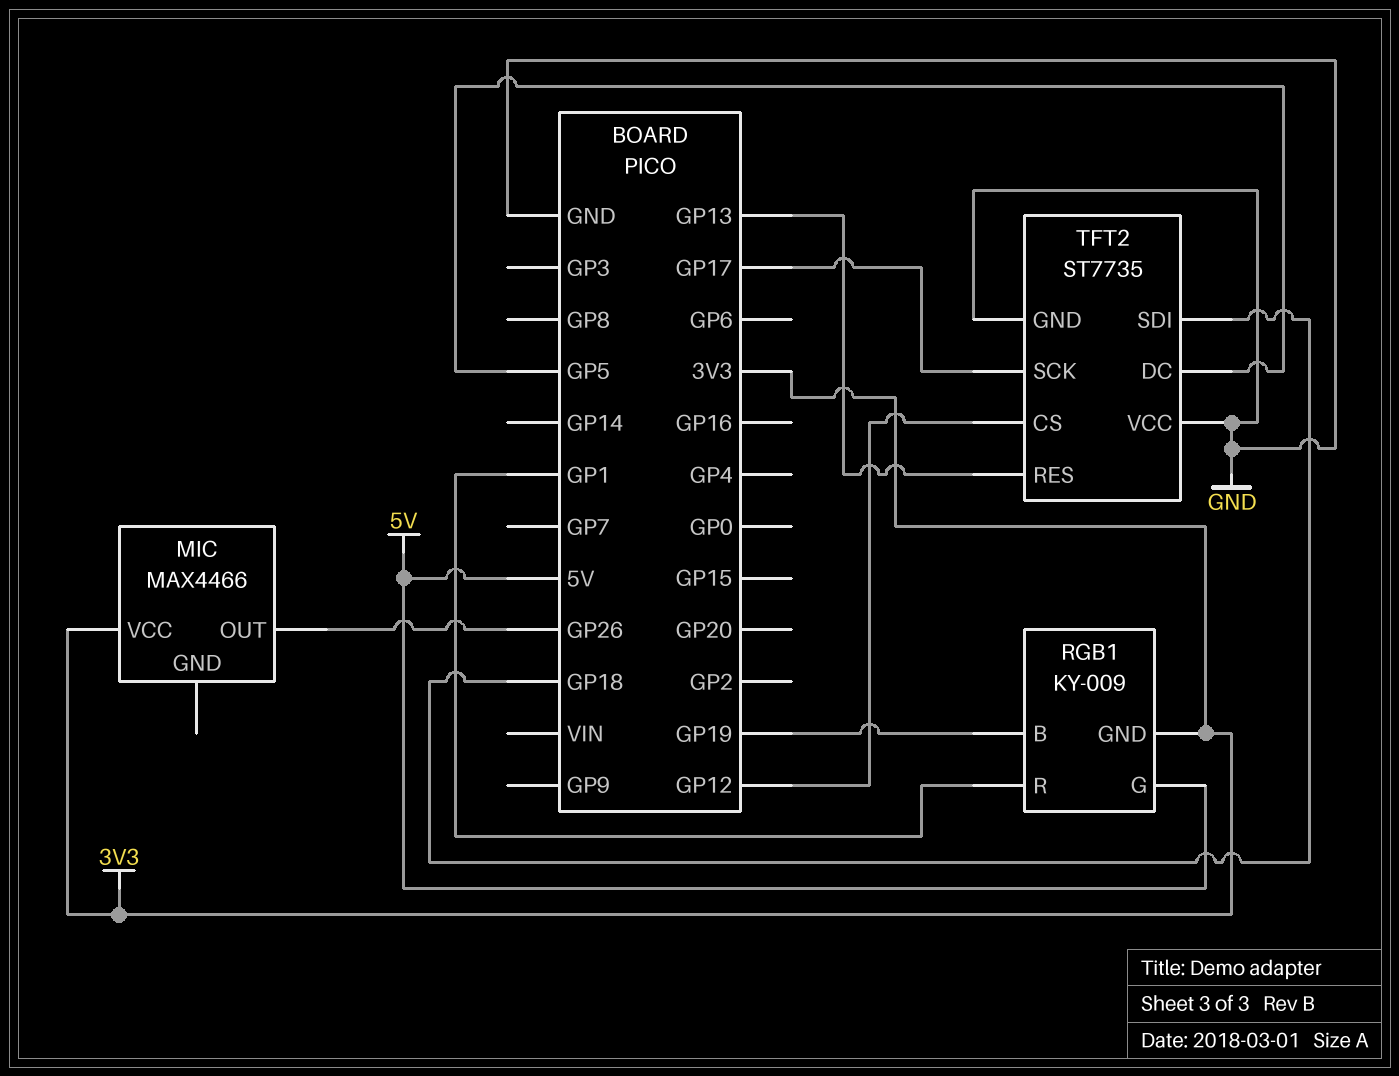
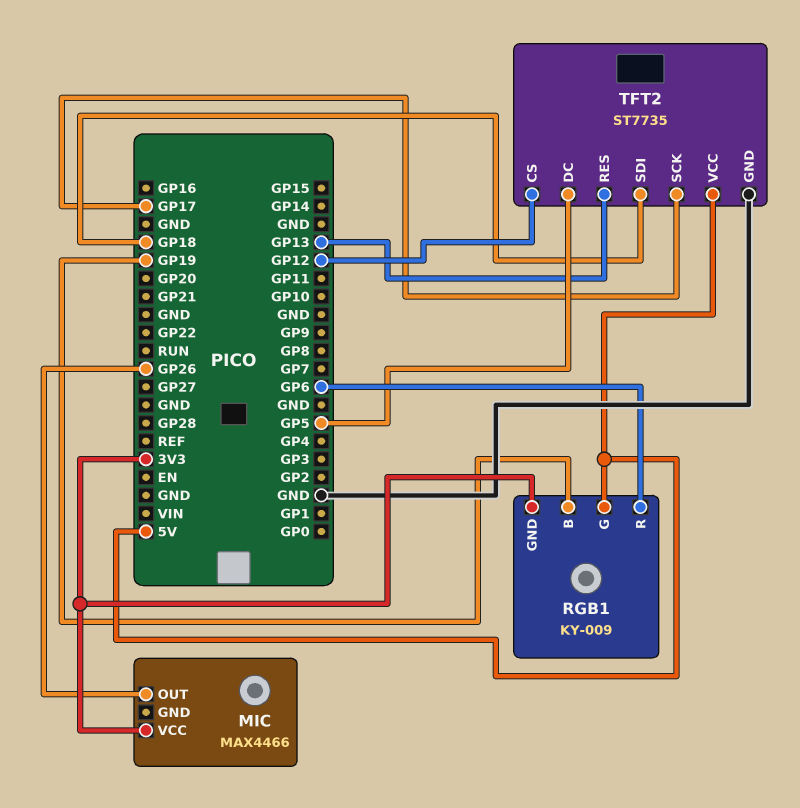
RGB1 pin R: GP1 -> GP6
TFT2 pin VCC: GND -> 5V

